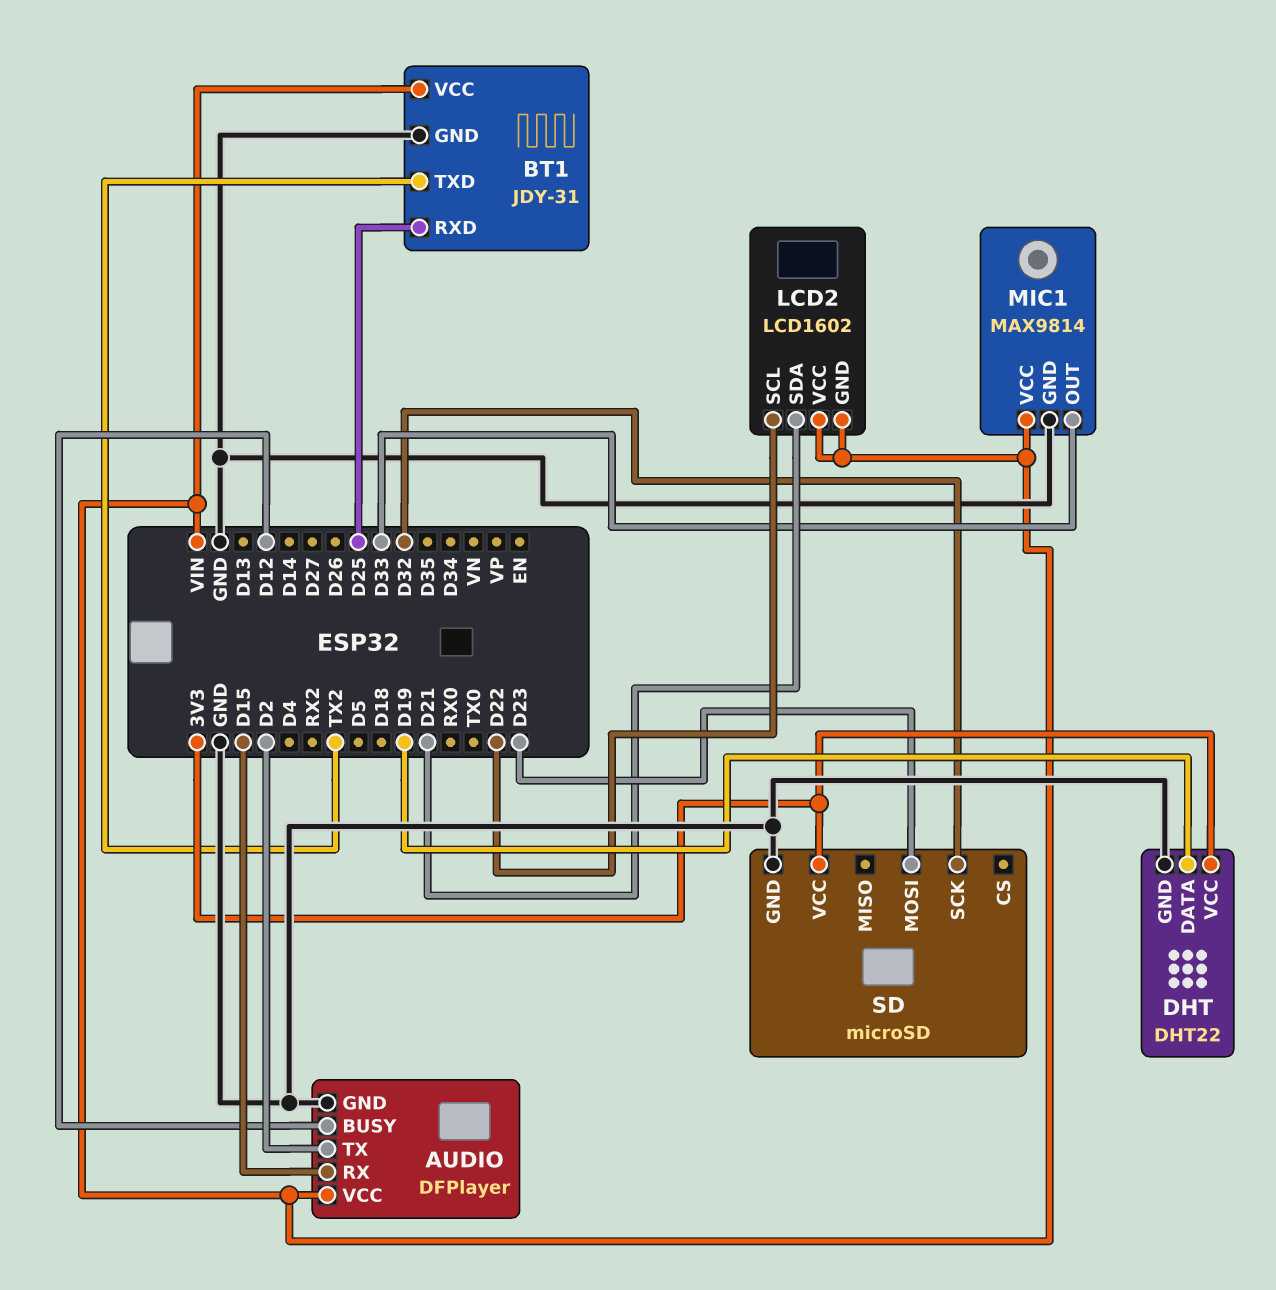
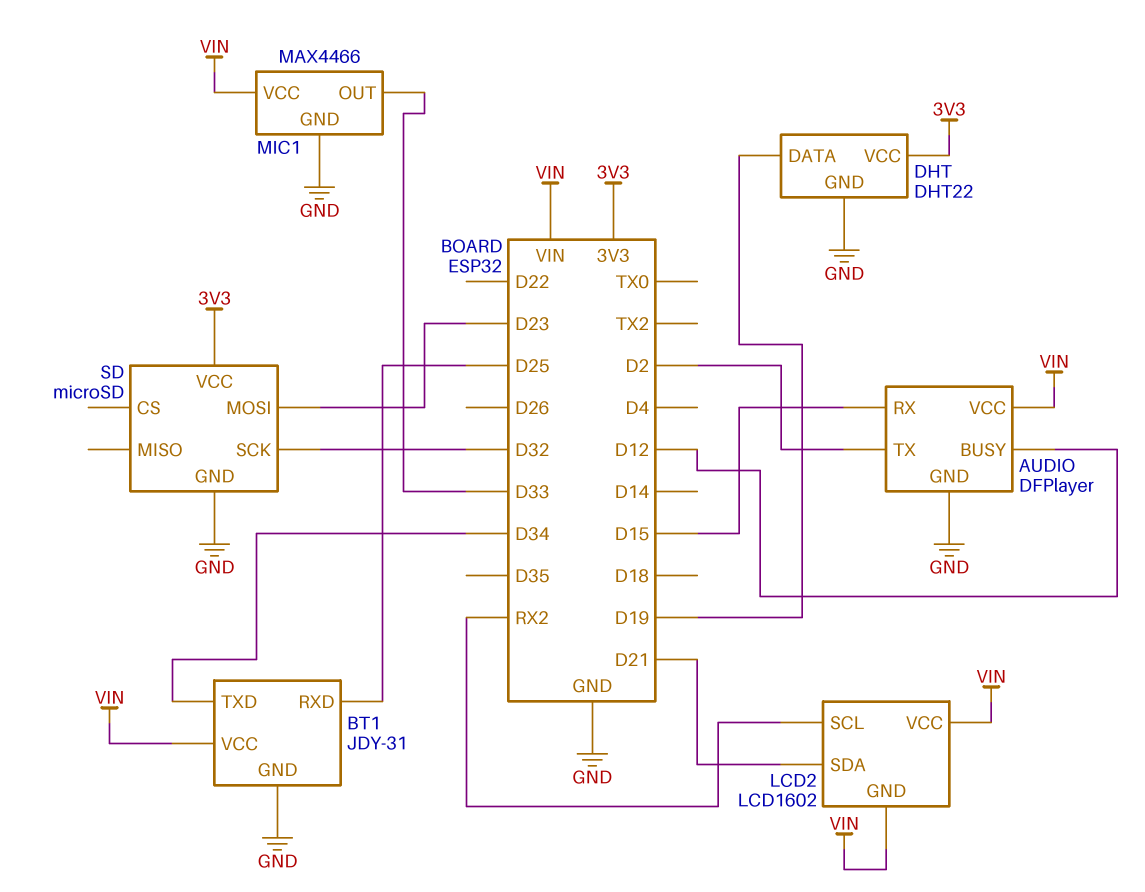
BT1 pin TXD: TX2 -> D34
LCD2 pin SCL: D22 -> RX2
MIC1: MAX9814 -> MAX4466

